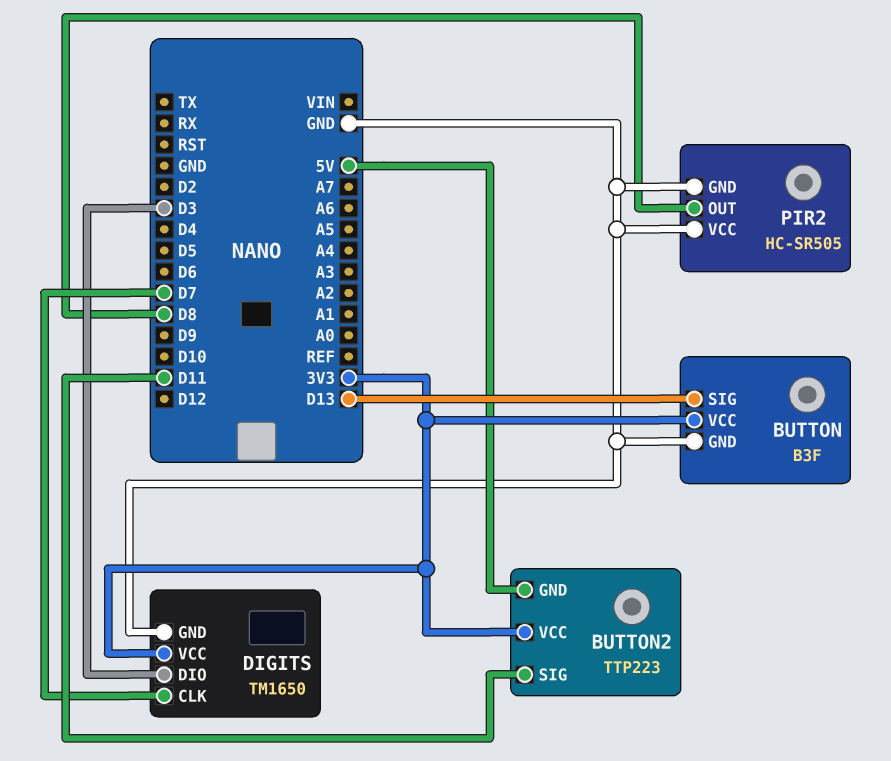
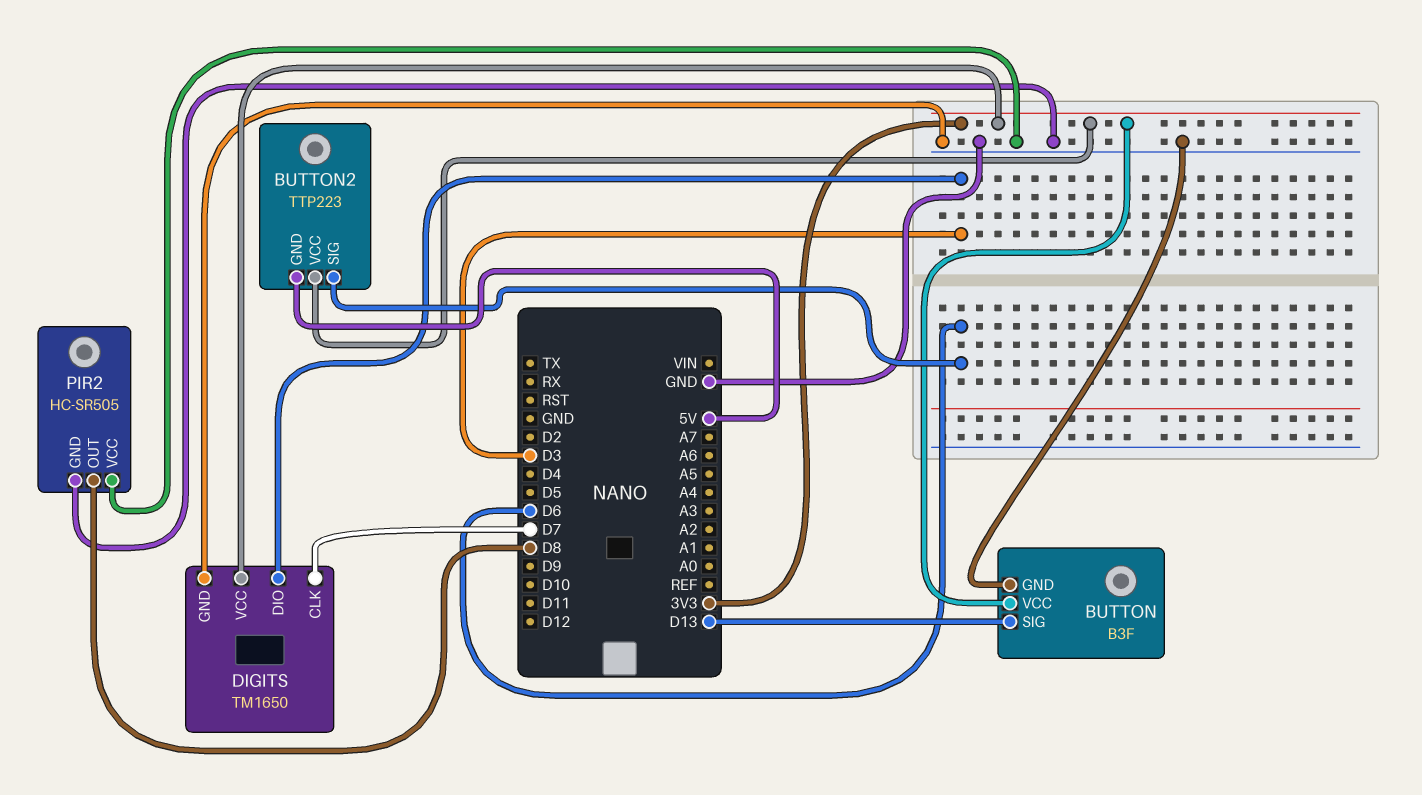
BUTTON2 pin SIG: D11 -> D6

